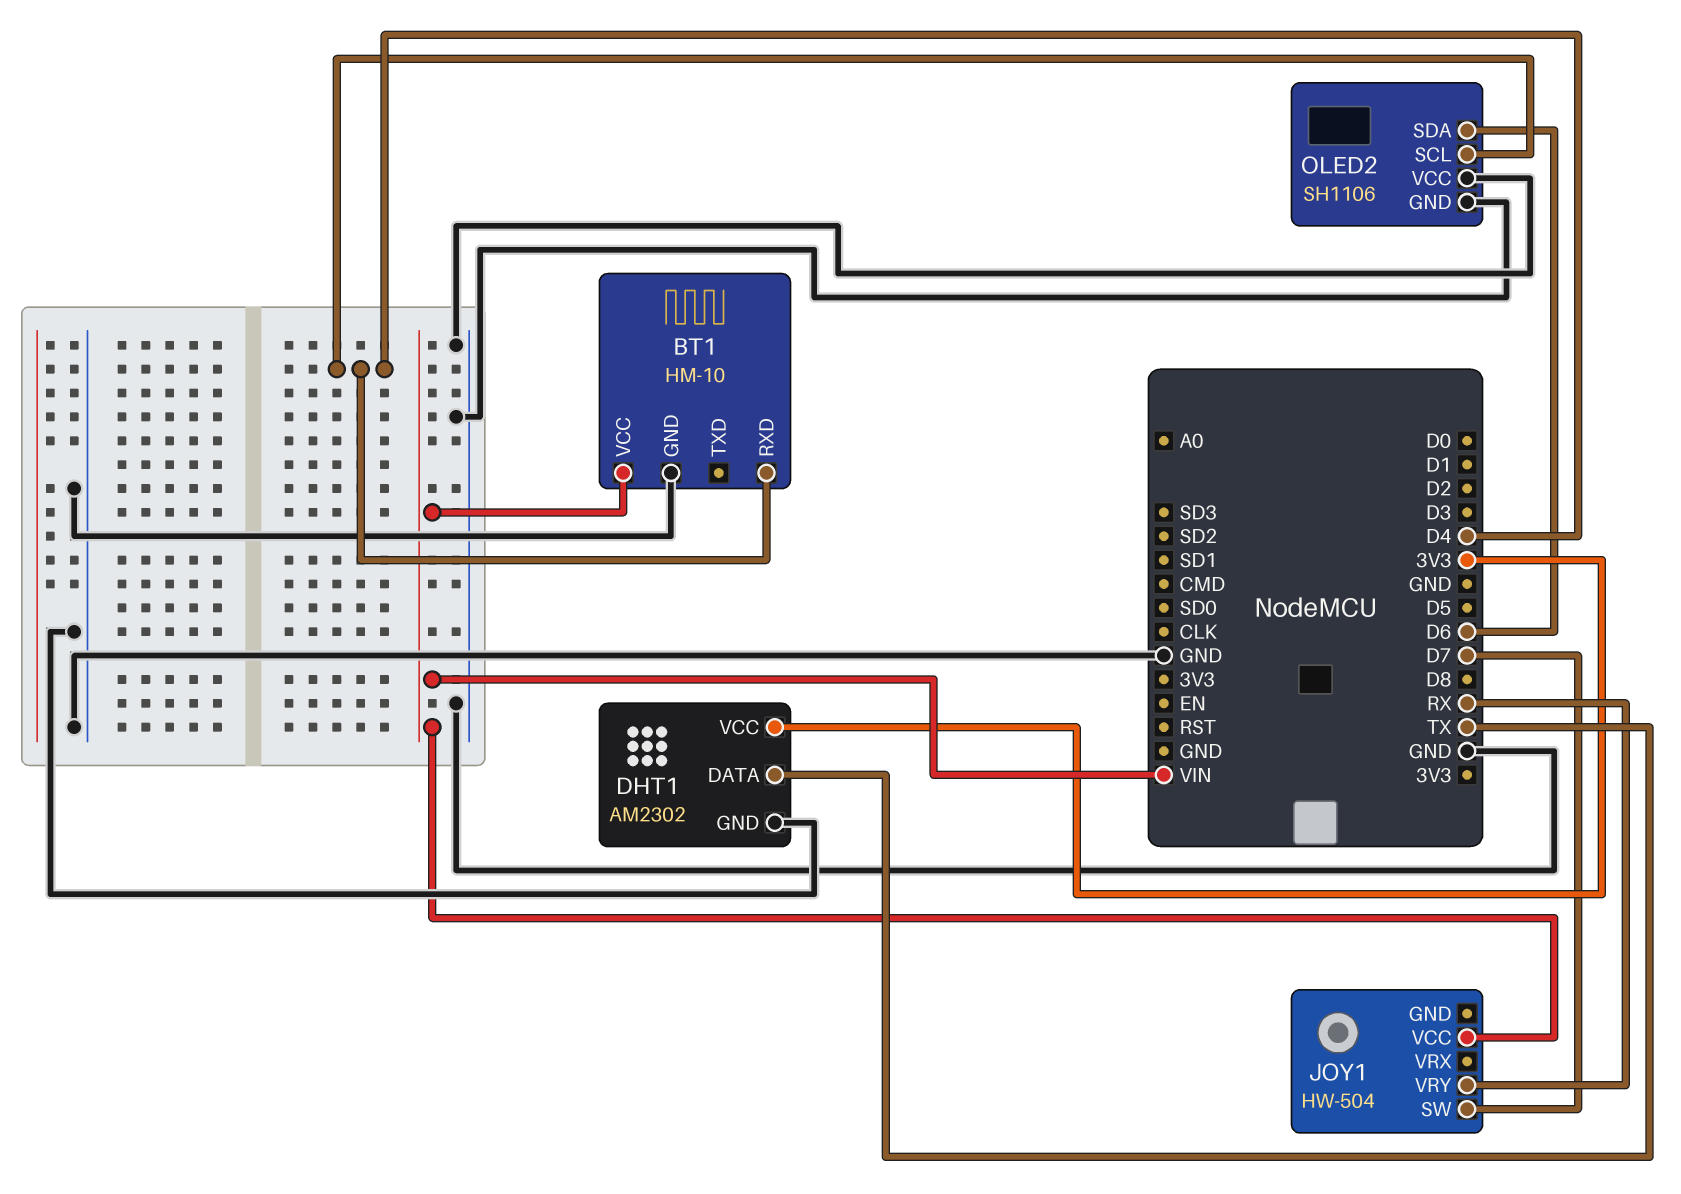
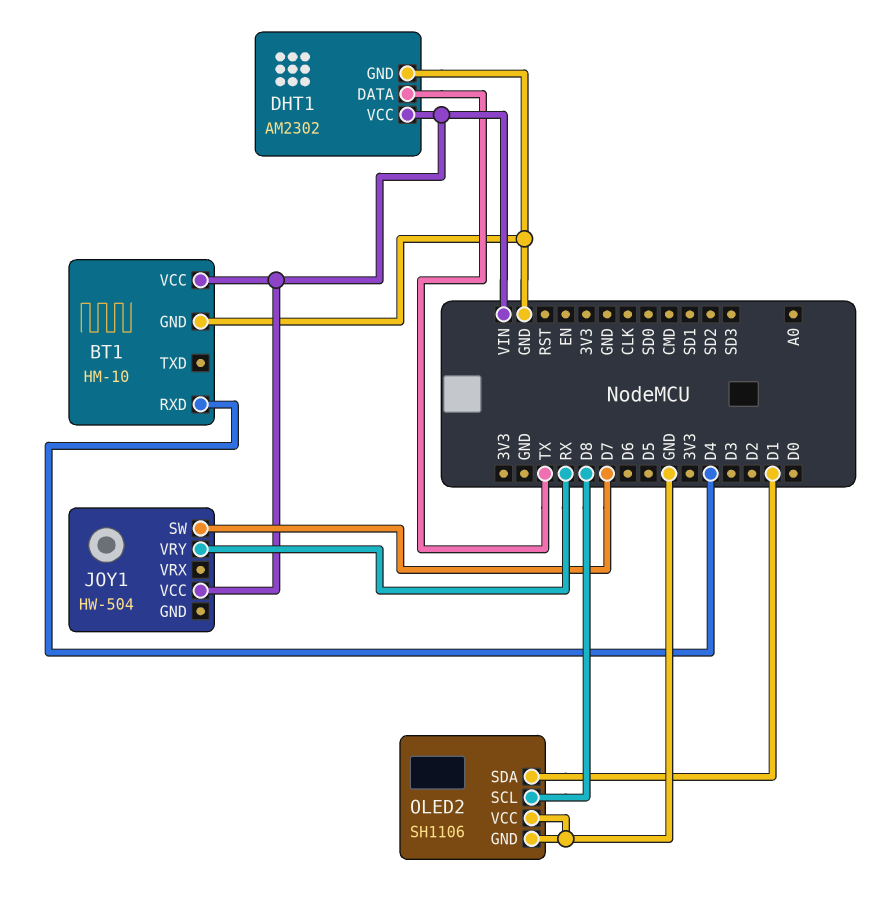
DHT1 pin VCC: 3V3 -> VIN
OLED2 pin SCL: D4 -> D8
OLED2 pin SDA: D6 -> D1

